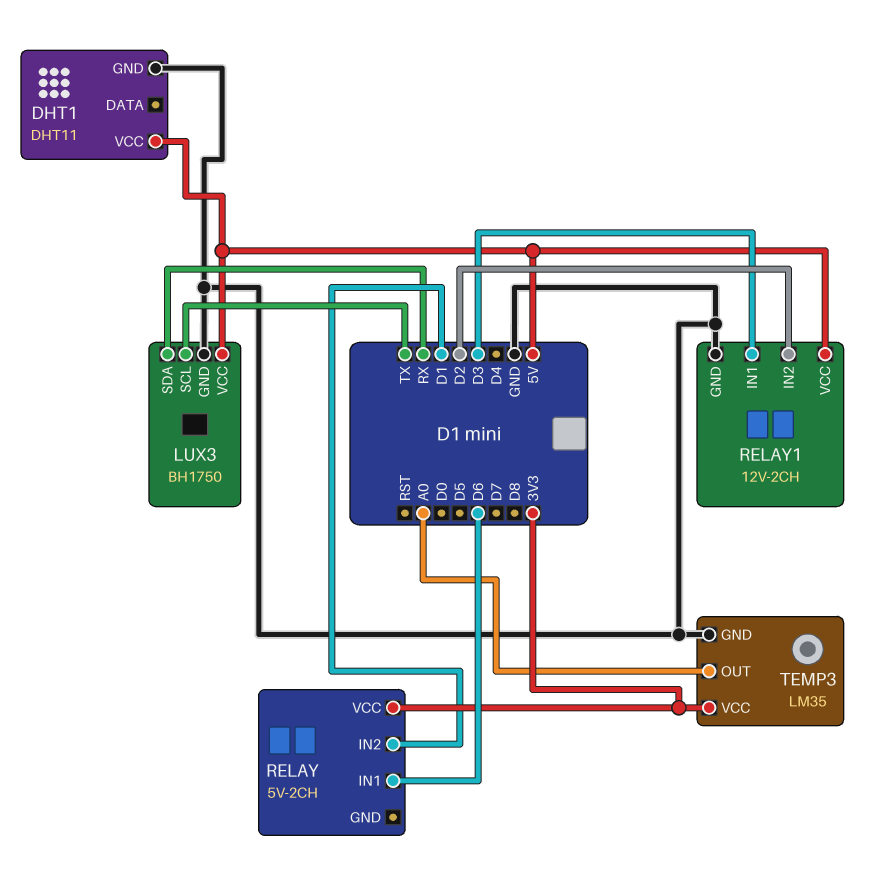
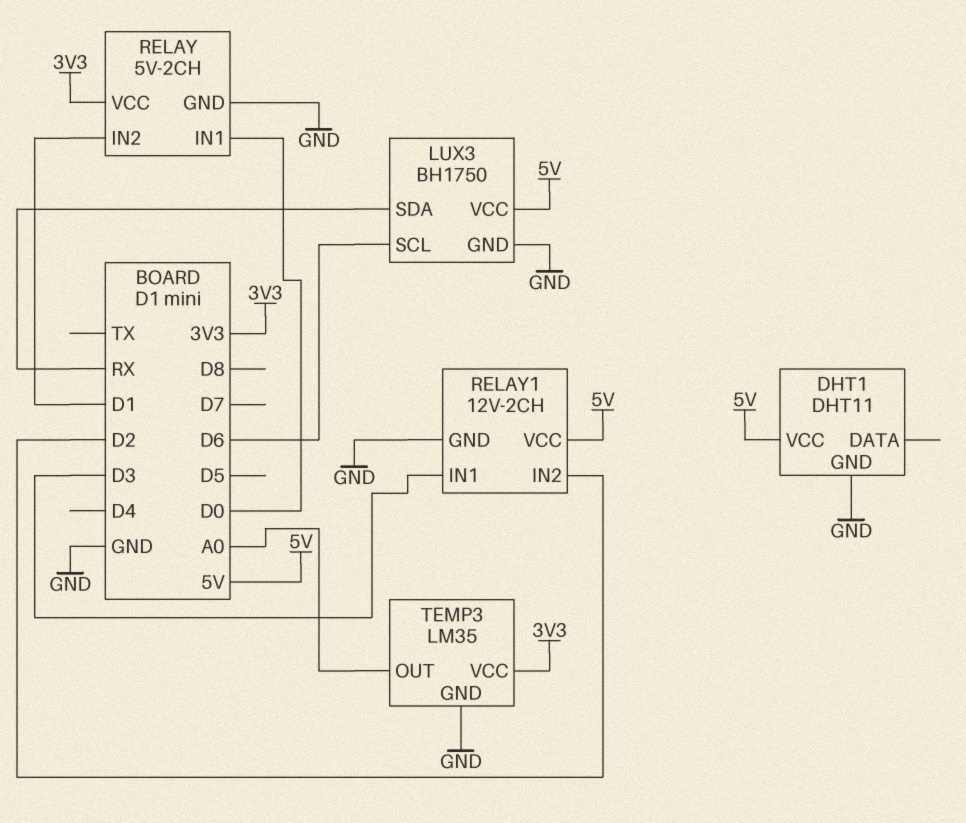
LUX3 pin SCL: TX -> D6
RELAY pin GND: none -> GND
RELAY pin IN1: D6 -> D0

